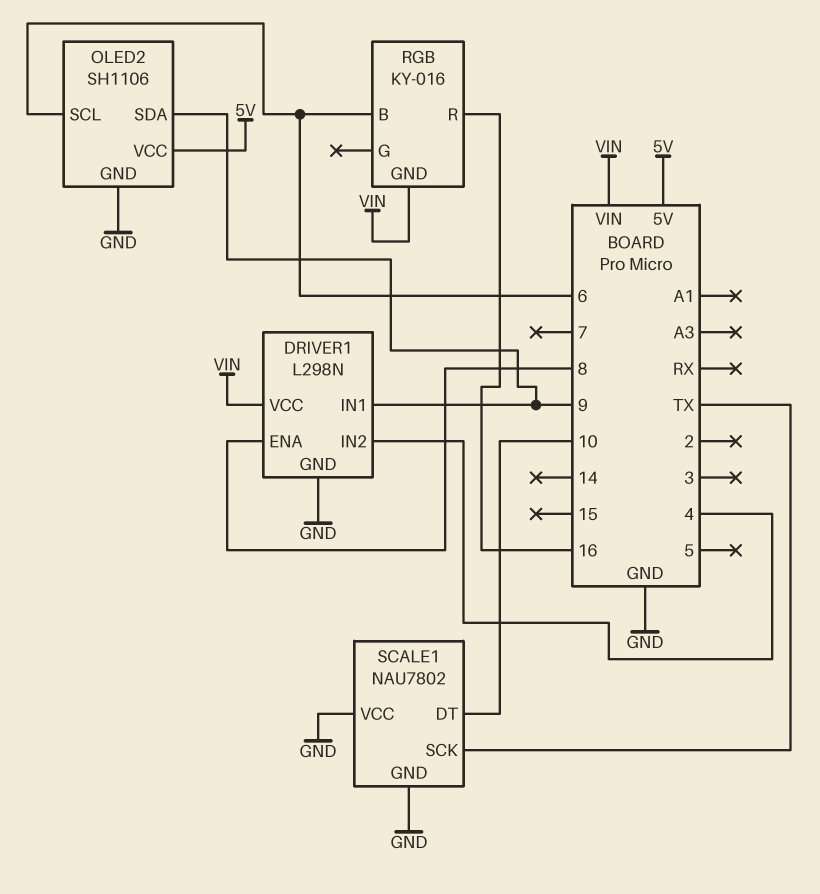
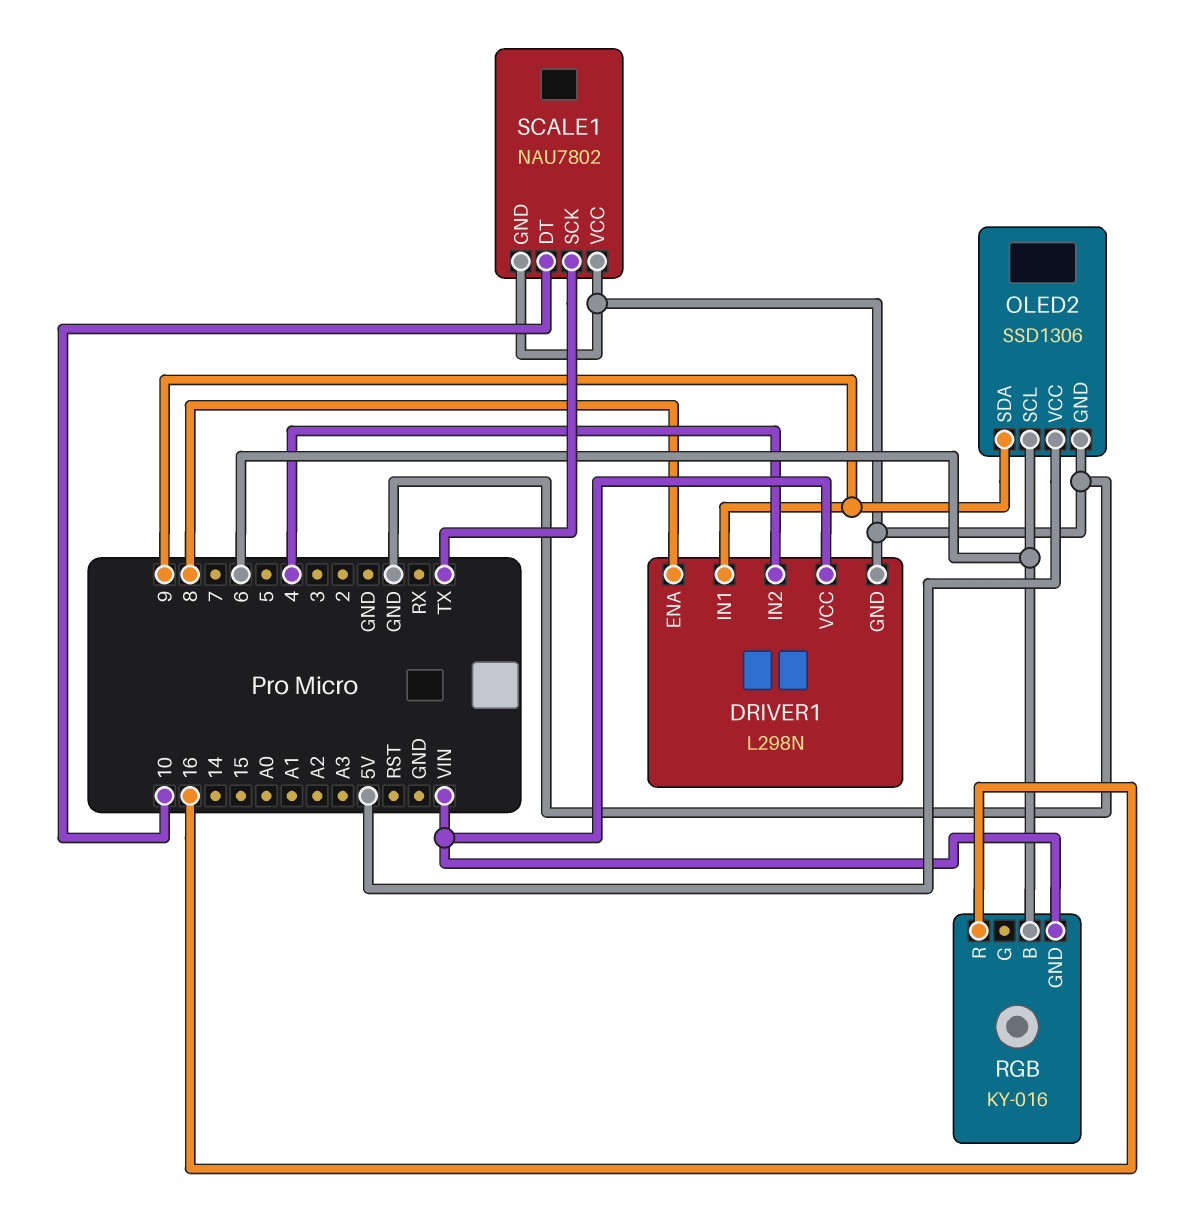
OLED2: SH1106 -> SSD1306

